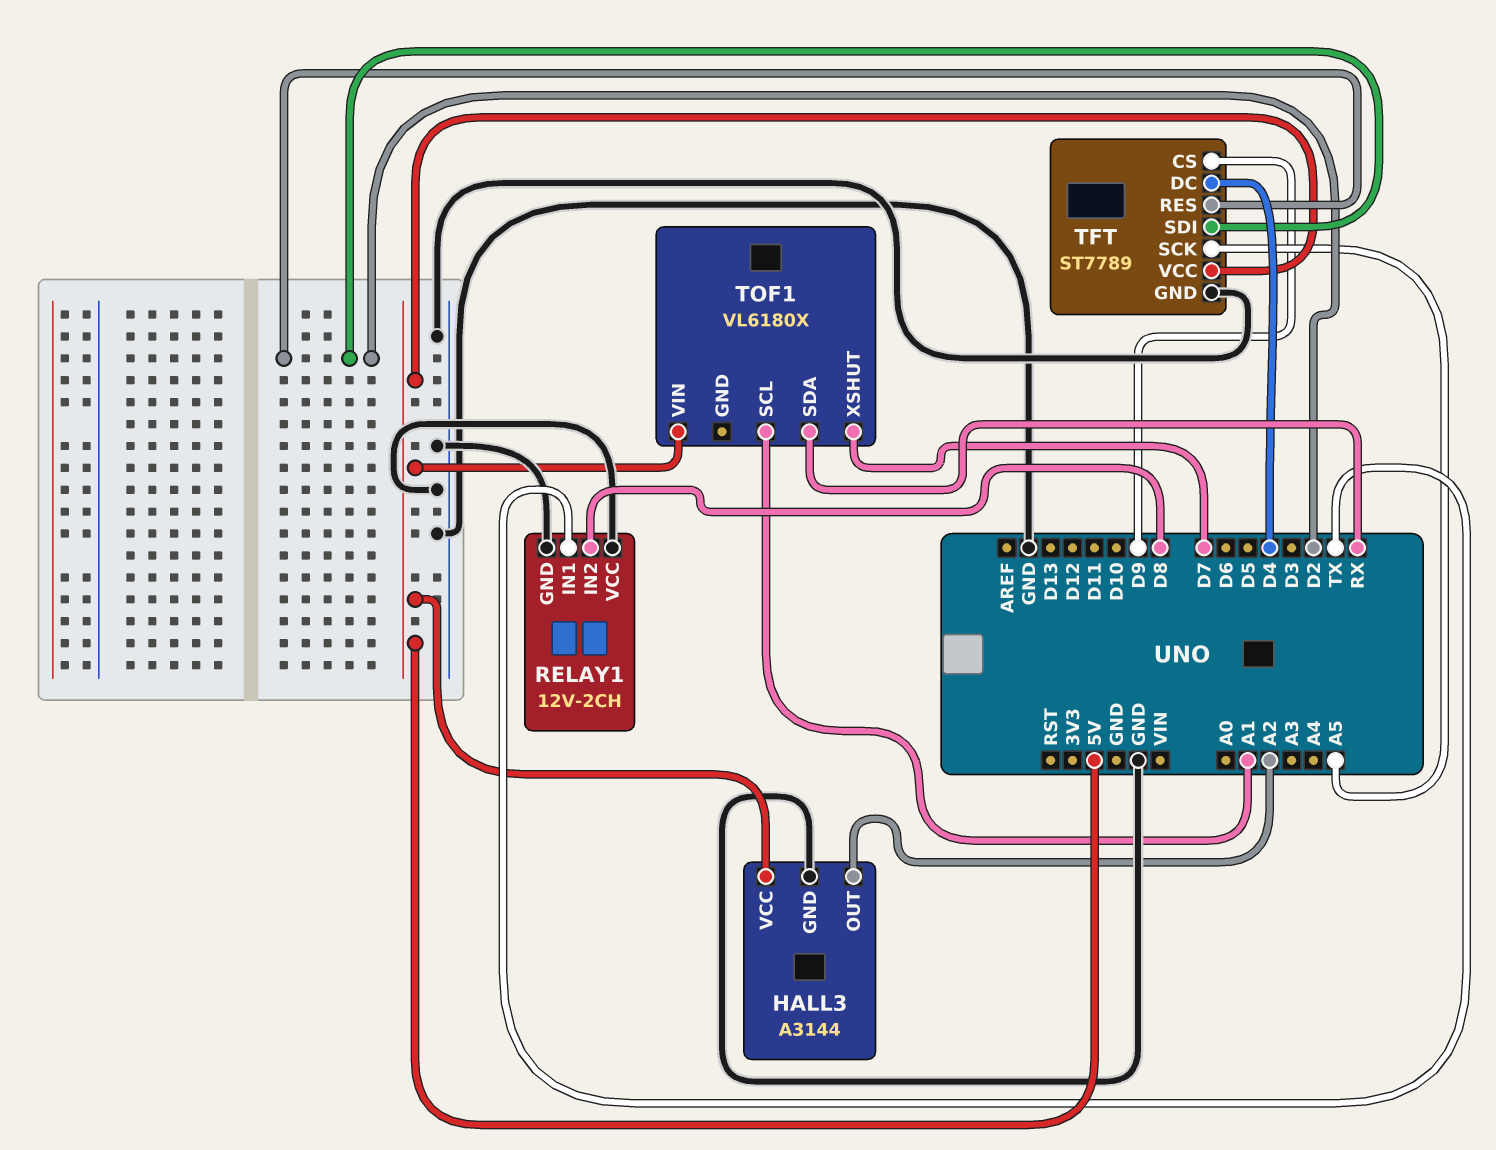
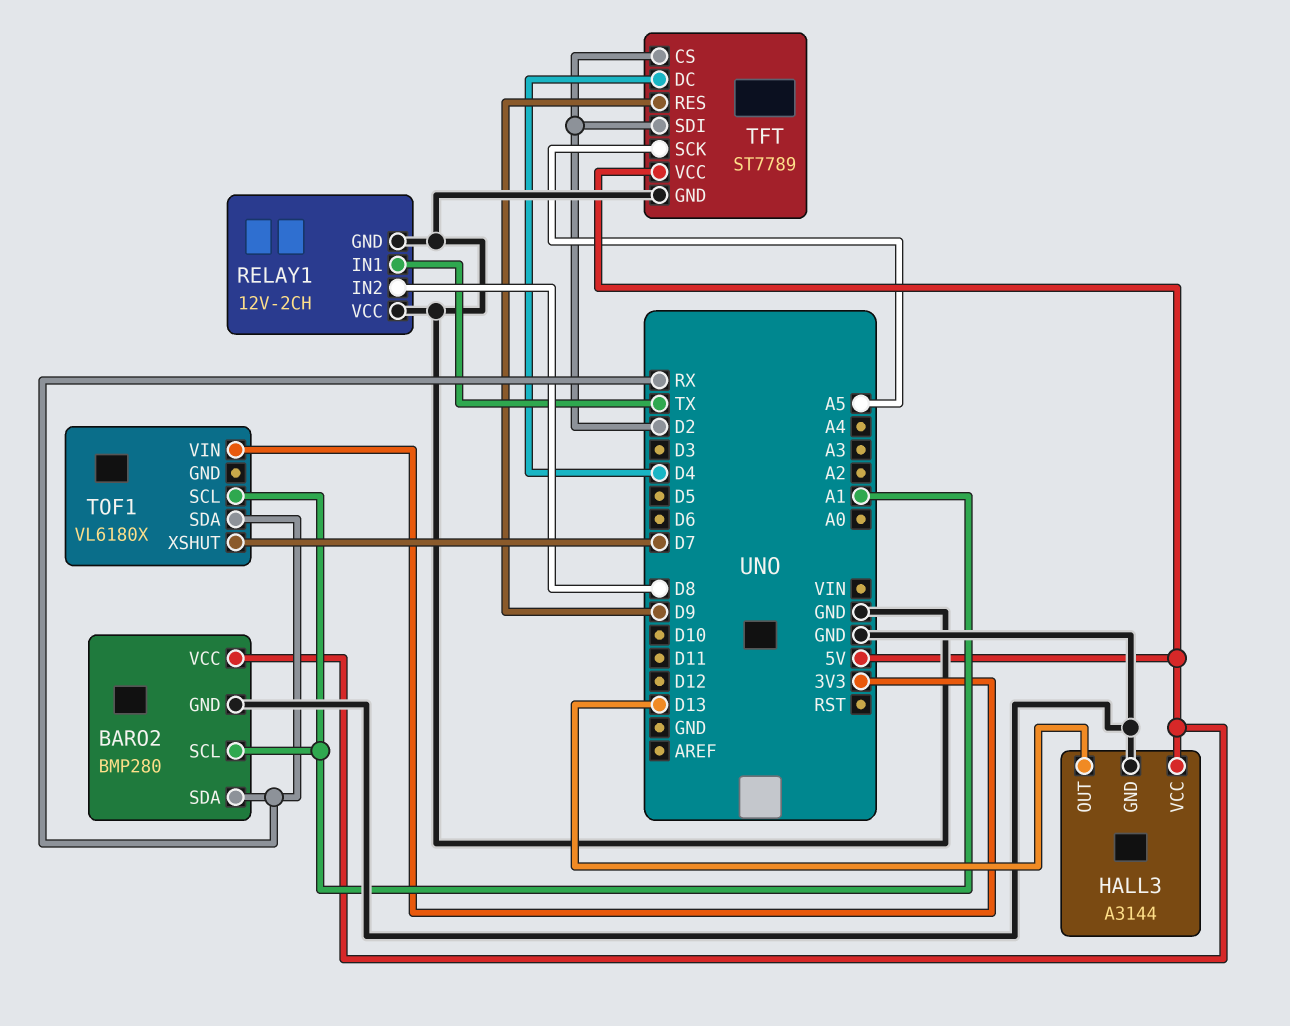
BARO2: none -> BMP280
BARO2 pin GND: none -> GND
BARO2 pin SCL: none -> A1
BARO2 pin SDA: none -> RX
BARO2 pin VCC: none -> 5V
HALL3 pin OUT: A2 -> D13
TFT pin CS: D9 -> D2
TFT pin RES: D2 -> D9
TOF1 pin VIN: 5V -> 3V3

